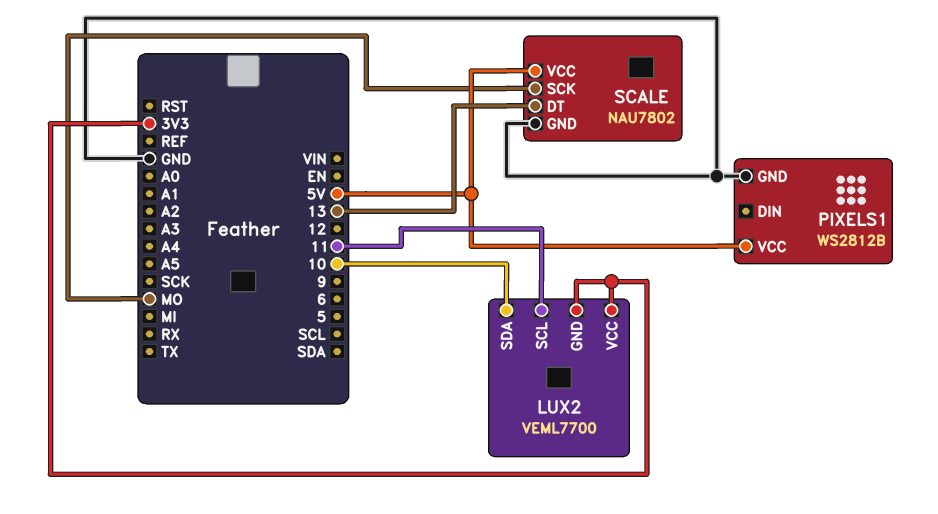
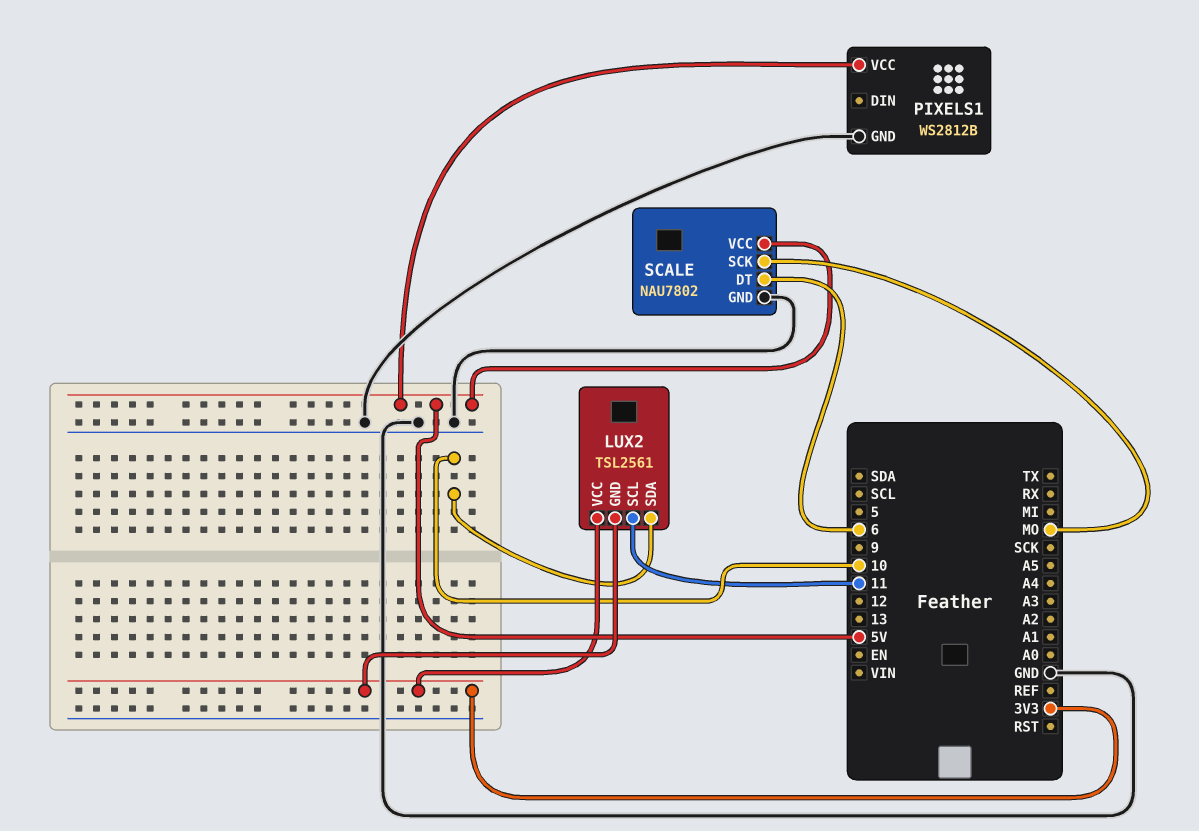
LUX2: VEML7700 -> TSL2561
SCALE pin DT: 13 -> 6

